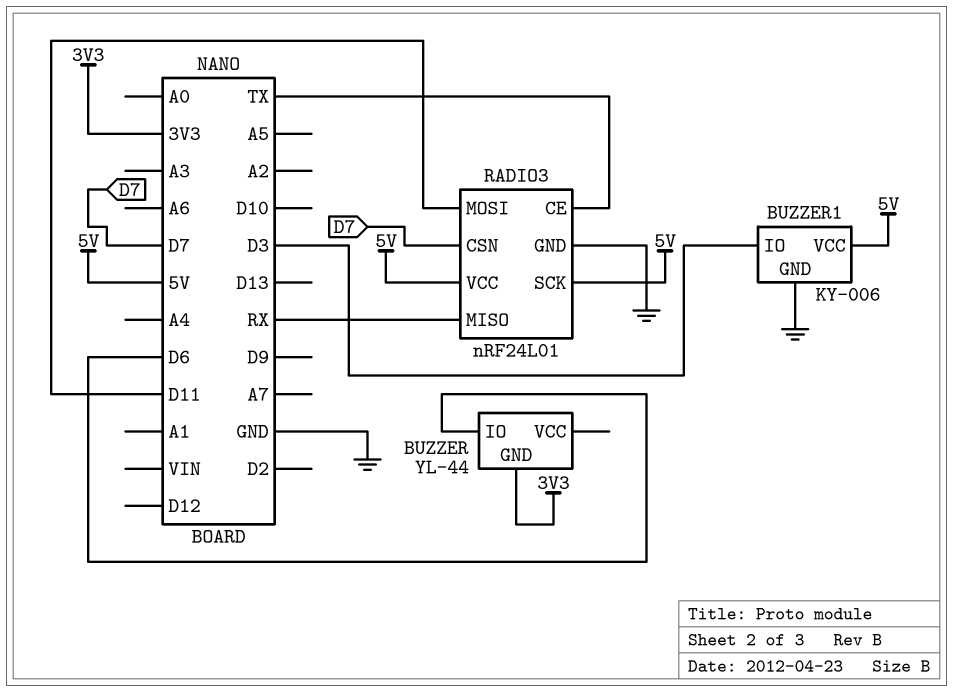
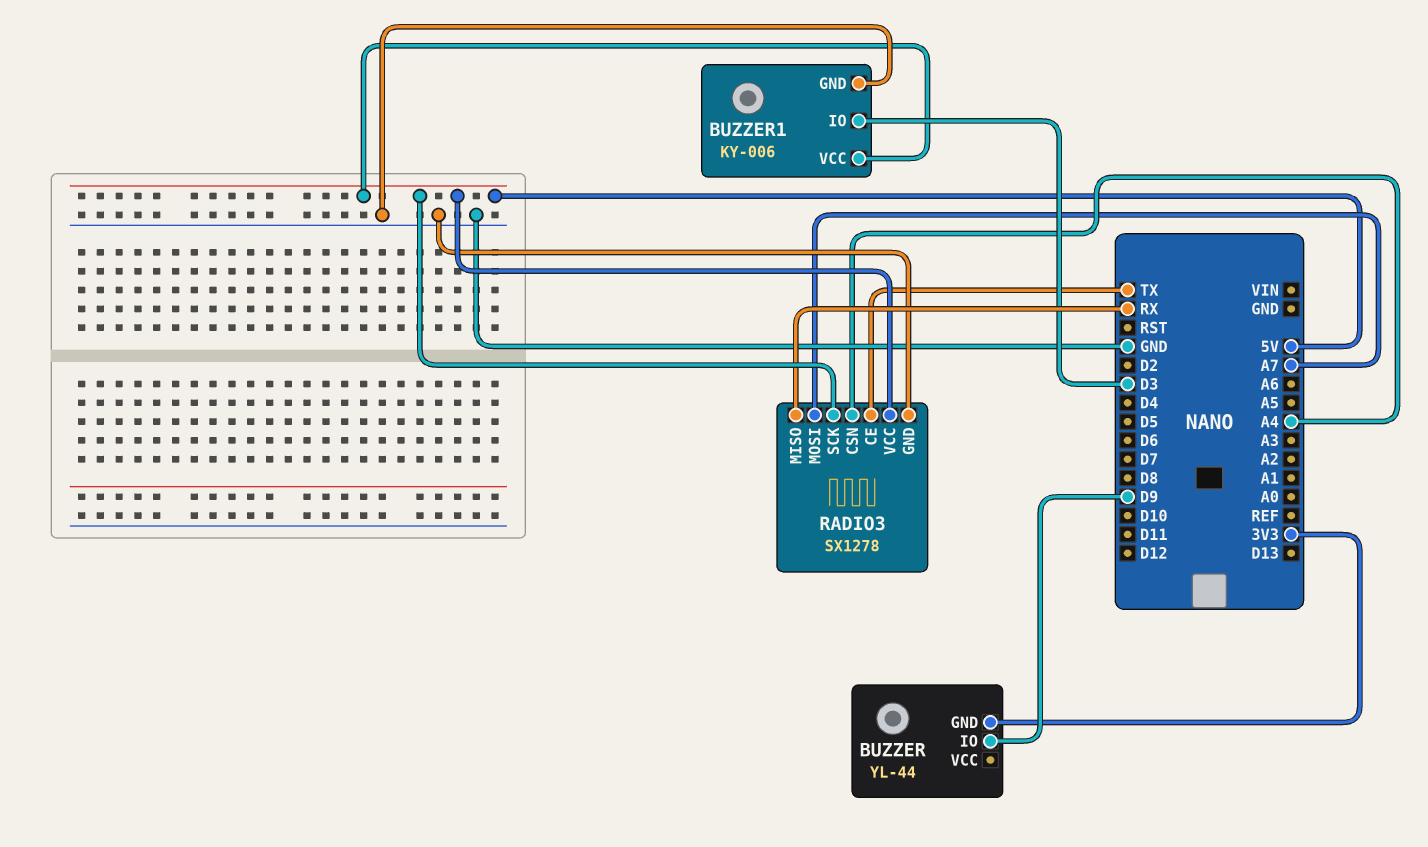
BUZZER pin IO: D6 -> D9
RADIO3: nRF24L01 -> SX1278
RADIO3 pin CSN: D7 -> A4
RADIO3 pin MOSI: D11 -> A7

